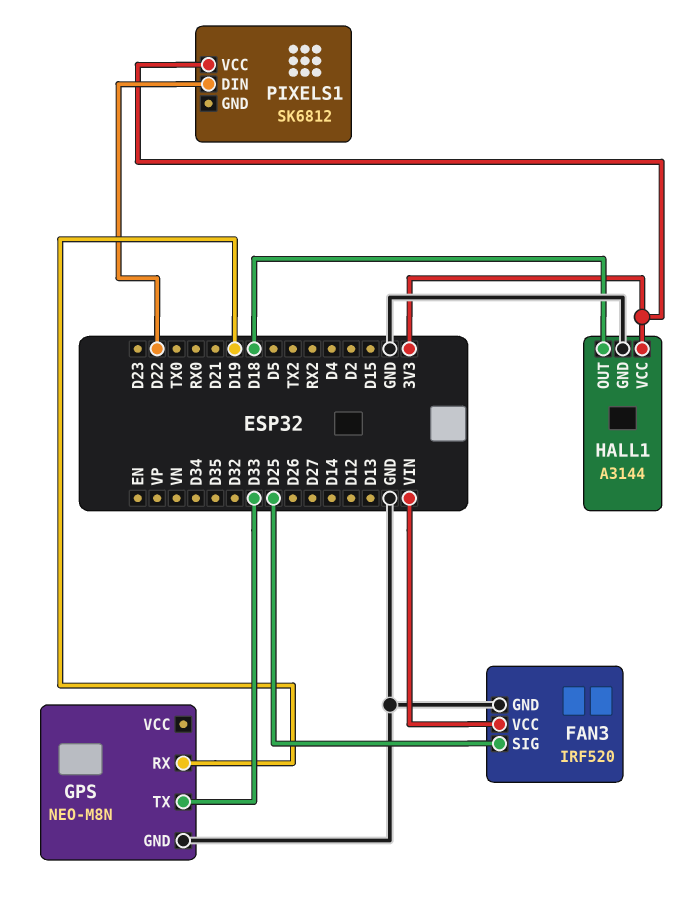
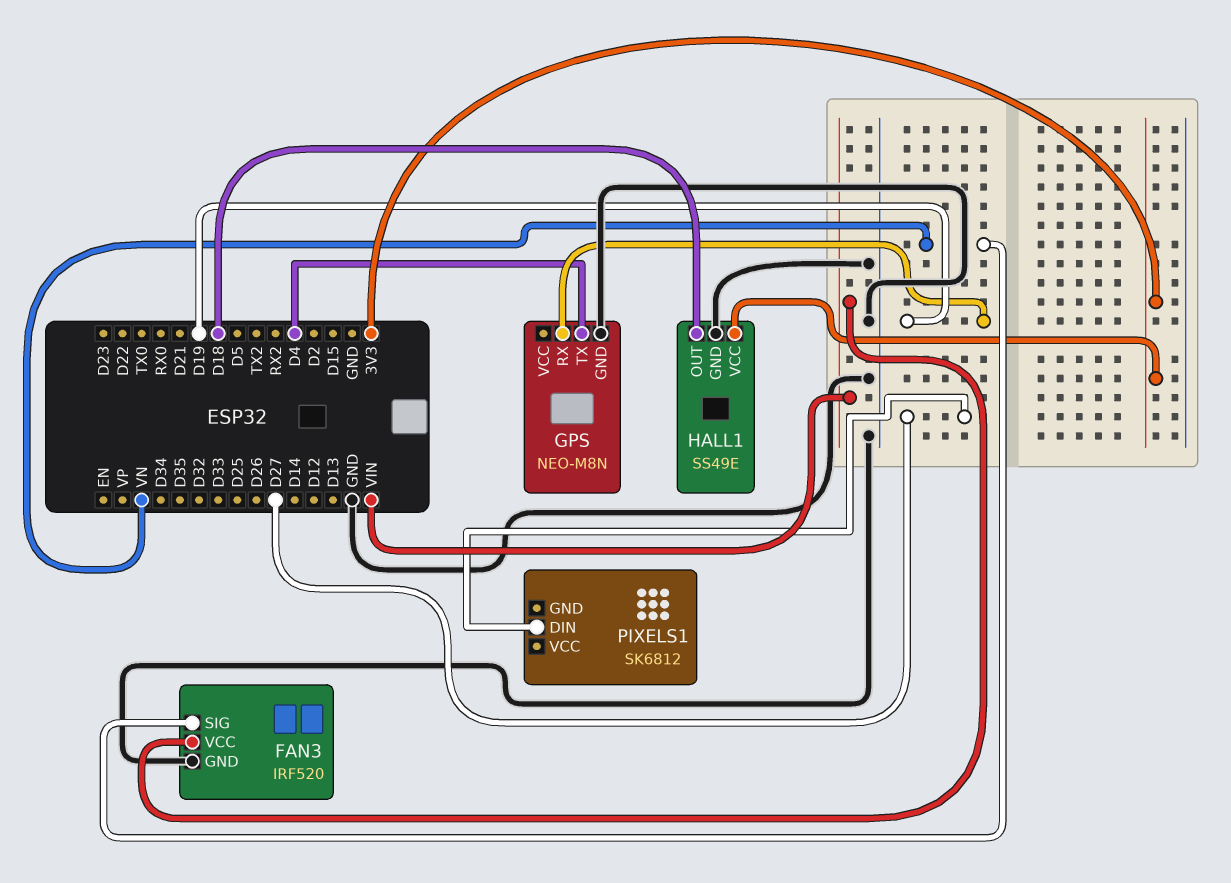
FAN3 pin SIG: D25 -> VN
GPS pin TX: D33 -> D4
HALL1: A3144 -> SS49E
PIXELS1 pin DIN: D22 -> D27
PIXELS1 pin VCC: 3V3 -> none

